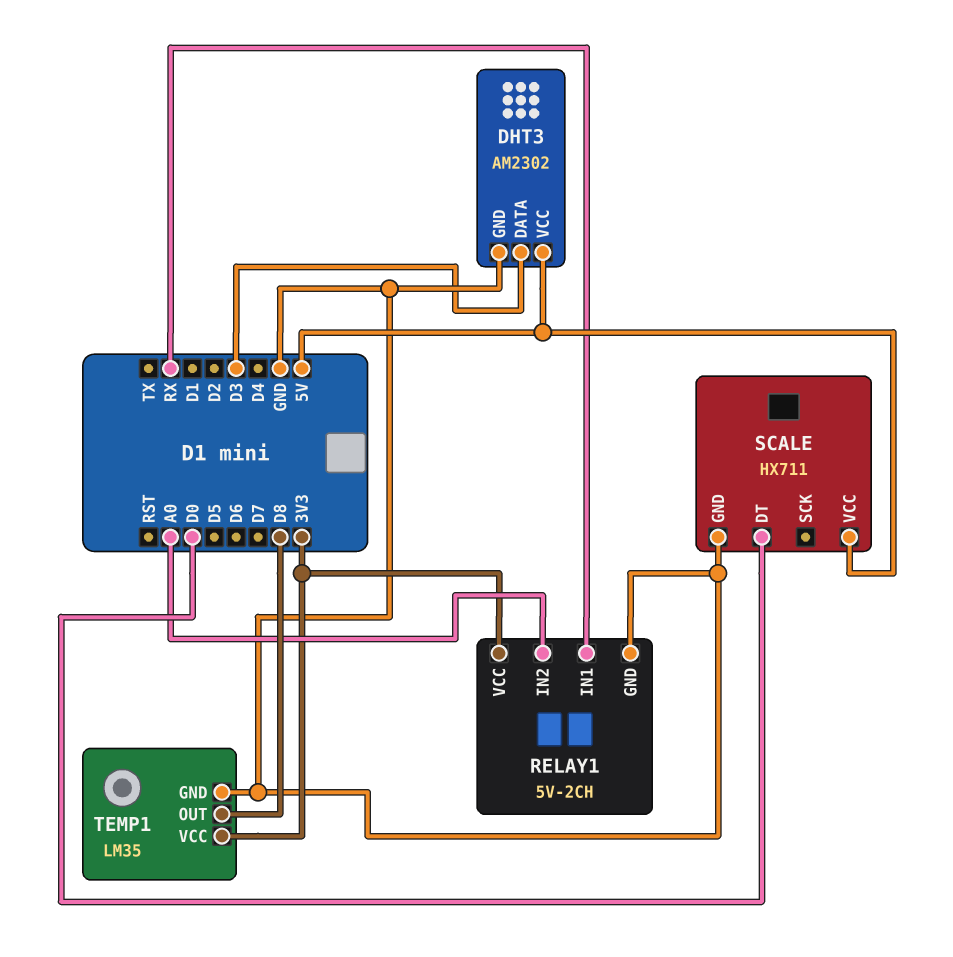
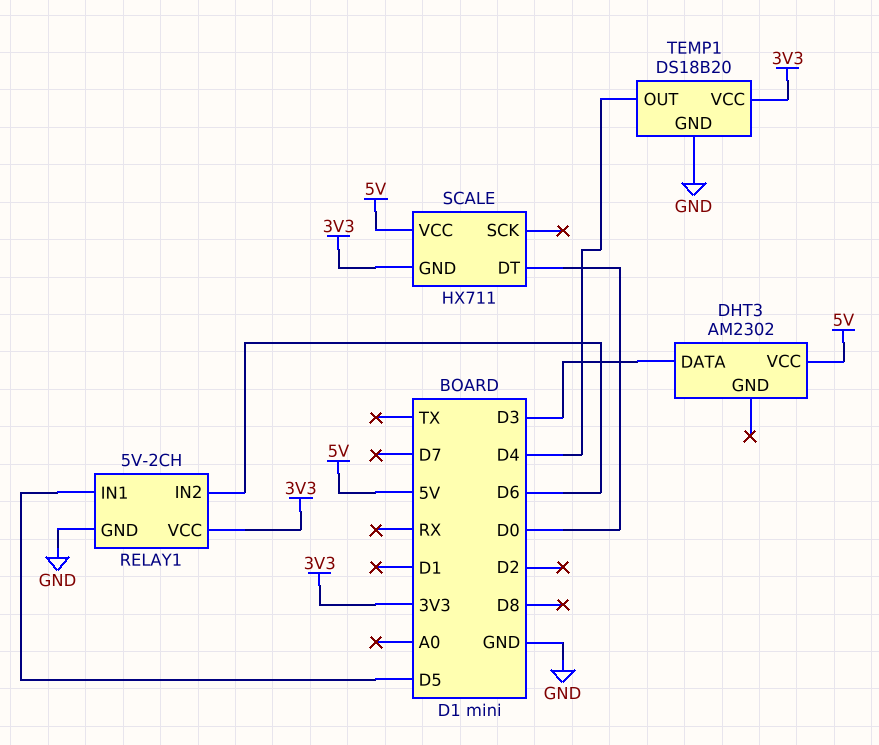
DHT3 pin GND: GND -> none
RELAY1 pin IN1: RX -> D5
RELAY1 pin IN2: A0 -> D6
SCALE pin GND: GND -> 3V3
TEMP1: LM35 -> DS18B20
TEMP1 pin OUT: D8 -> D4

